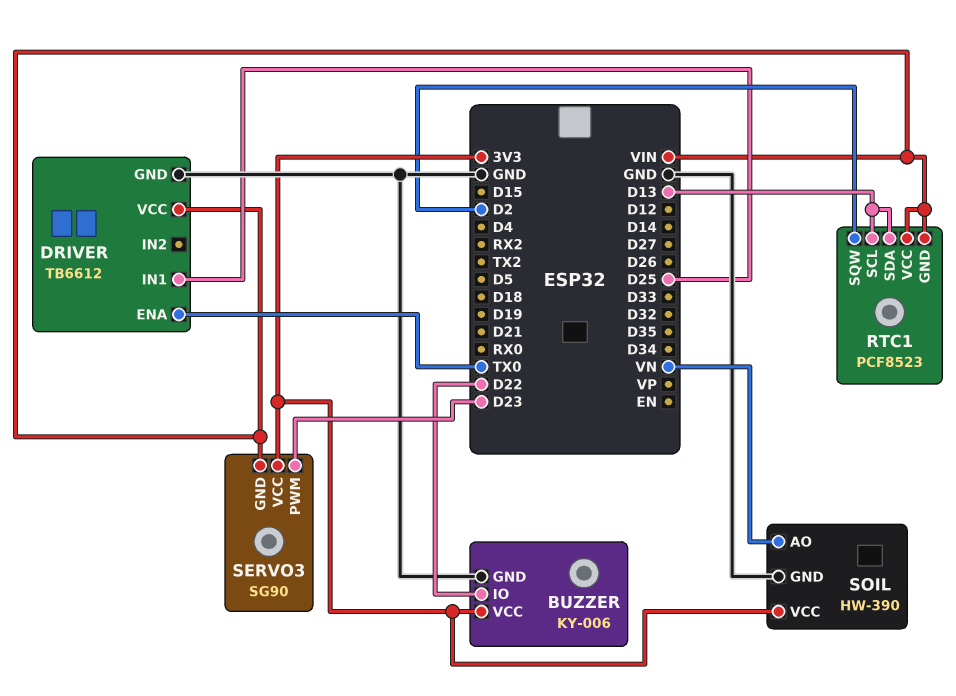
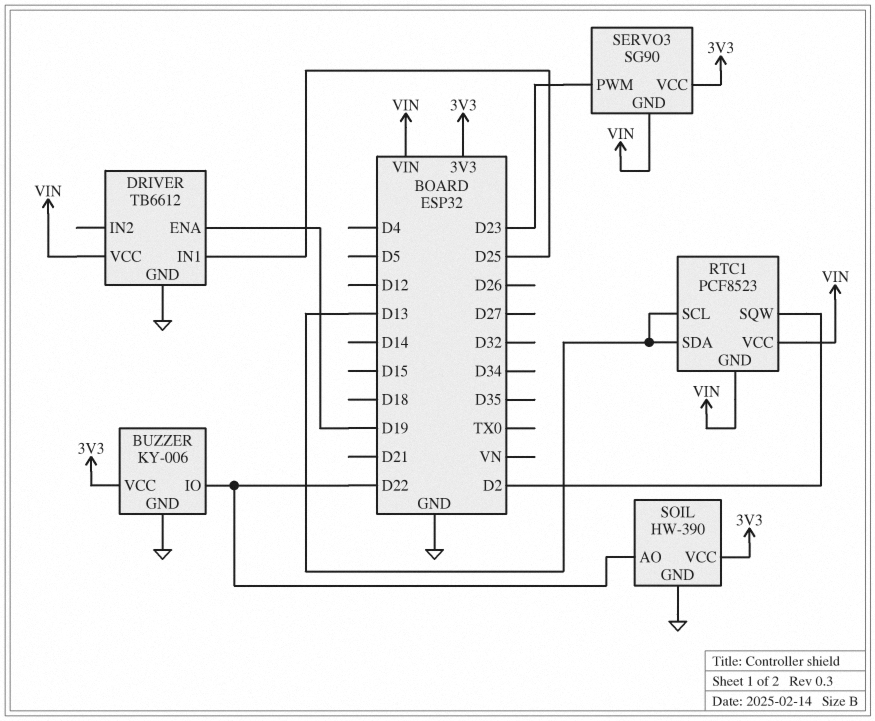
DRIVER pin ENA: TX0 -> D19
SOIL pin AO: VN -> D22

